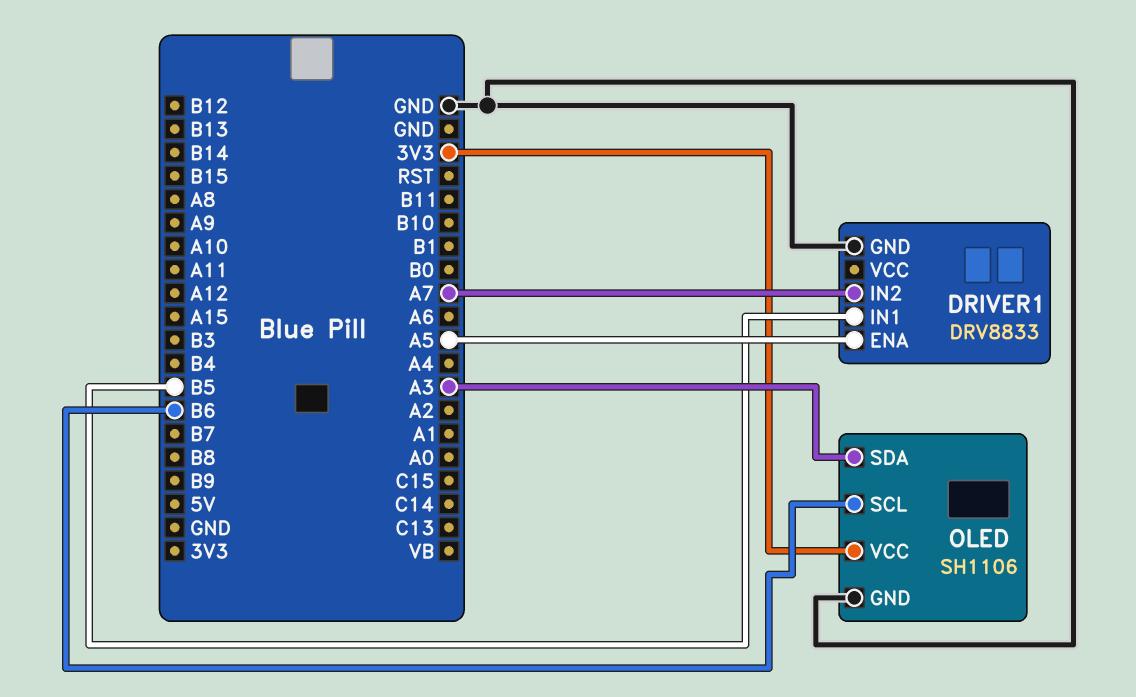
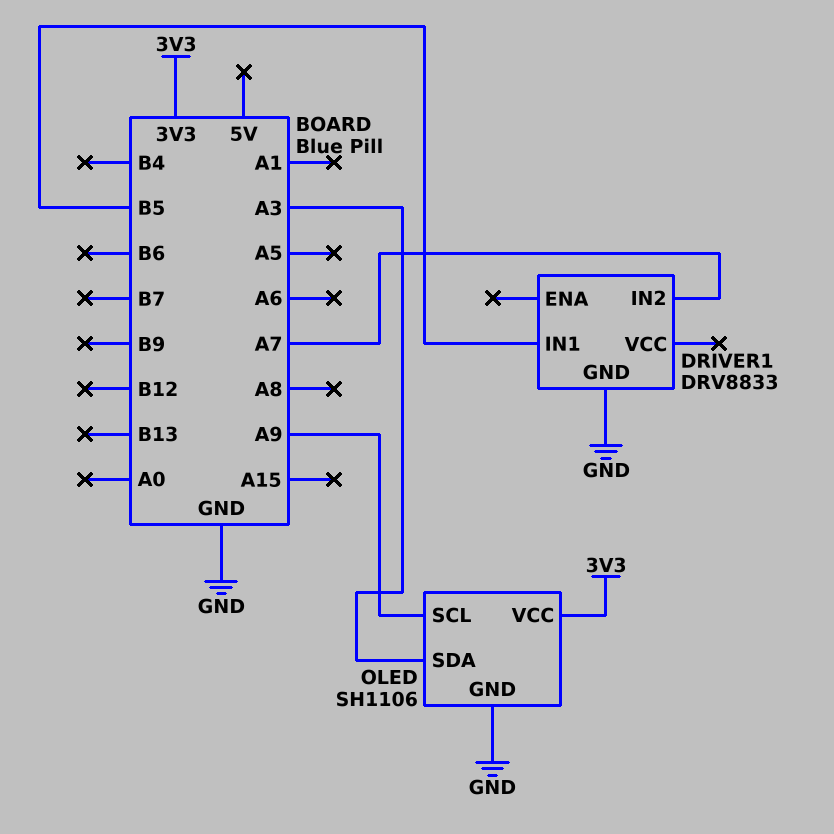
DRIVER1 pin ENA: A5 -> none
OLED pin SCL: B6 -> A9

